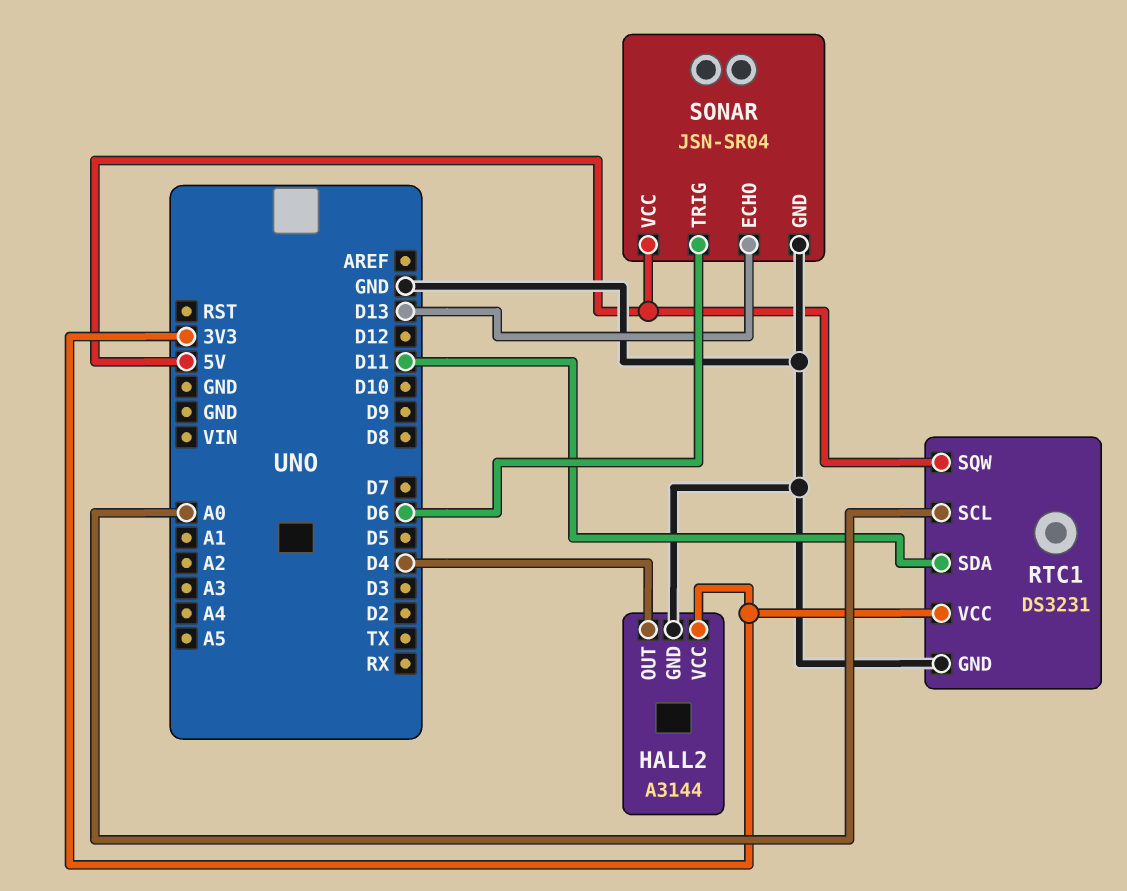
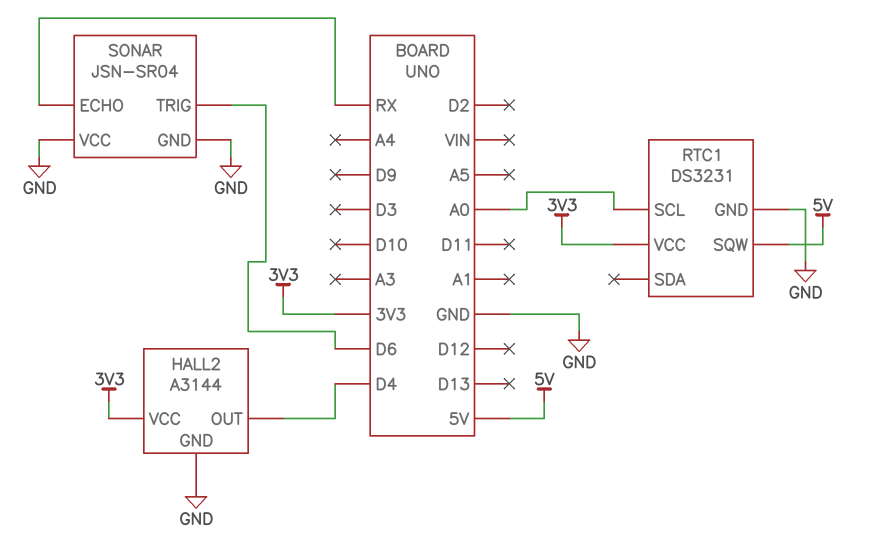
RTC1 pin SDA: D11 -> none
SONAR pin ECHO: D13 -> RX
SONAR pin VCC: 5V -> GND

